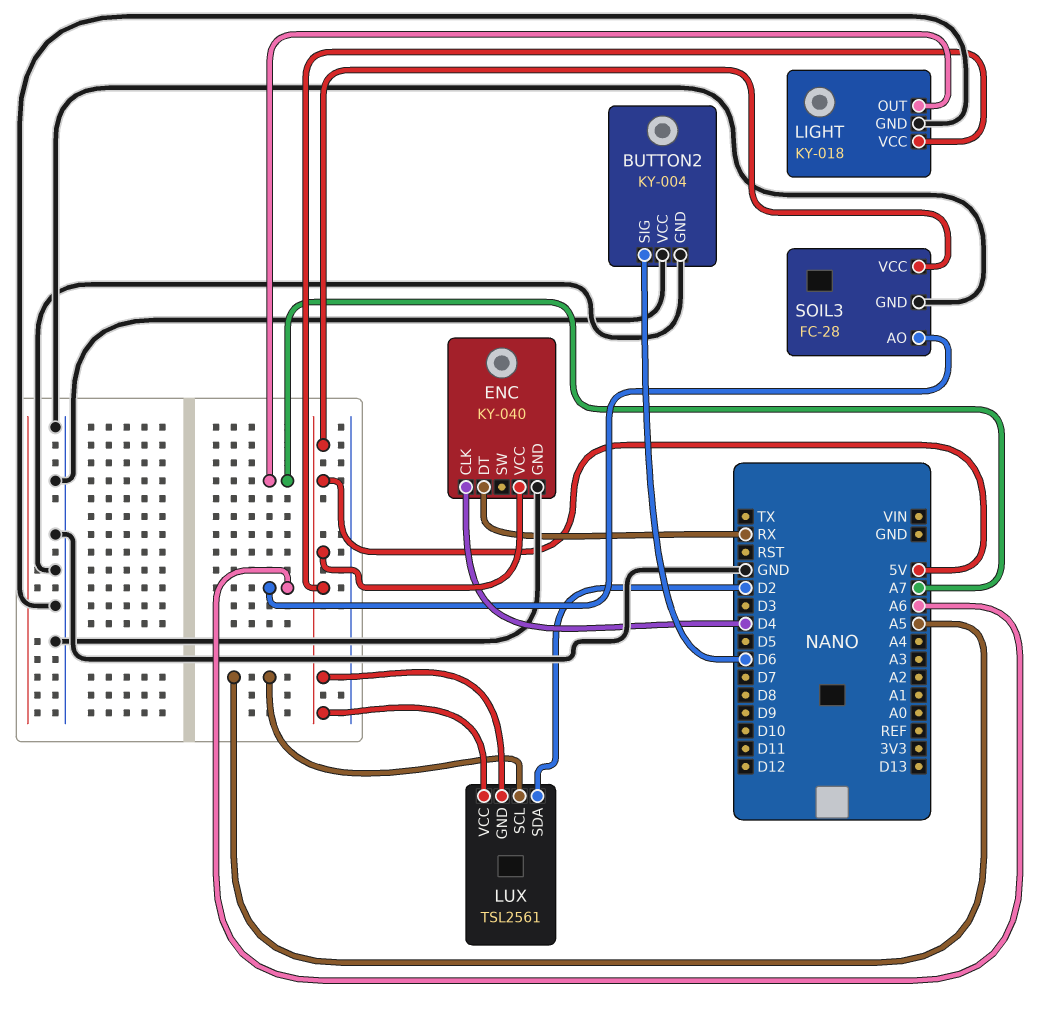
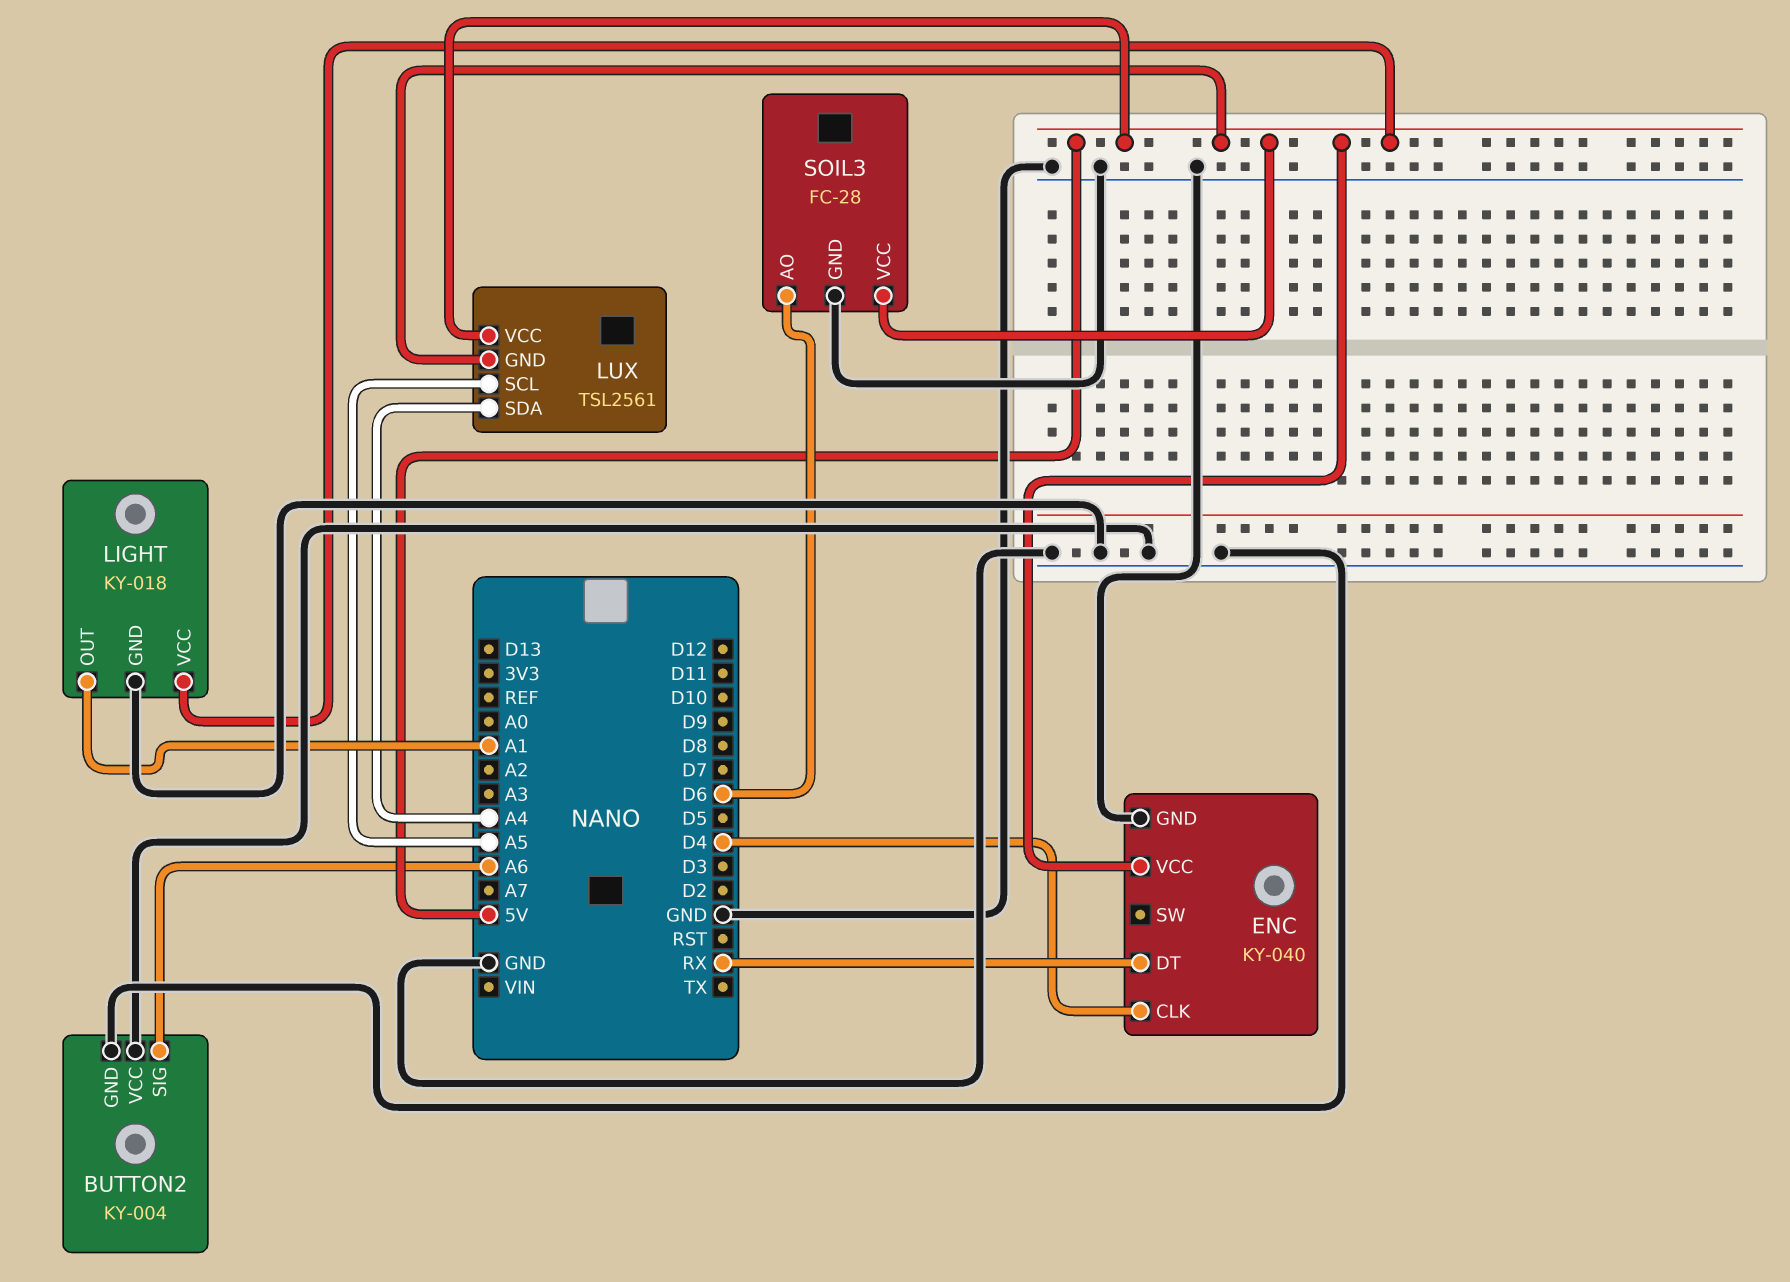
BUTTON2 pin SIG: D6 -> A6
LIGHT pin OUT: A7 -> A1
LUX pin SDA: D2 -> A4
SOIL3 pin AO: A6 -> D6

